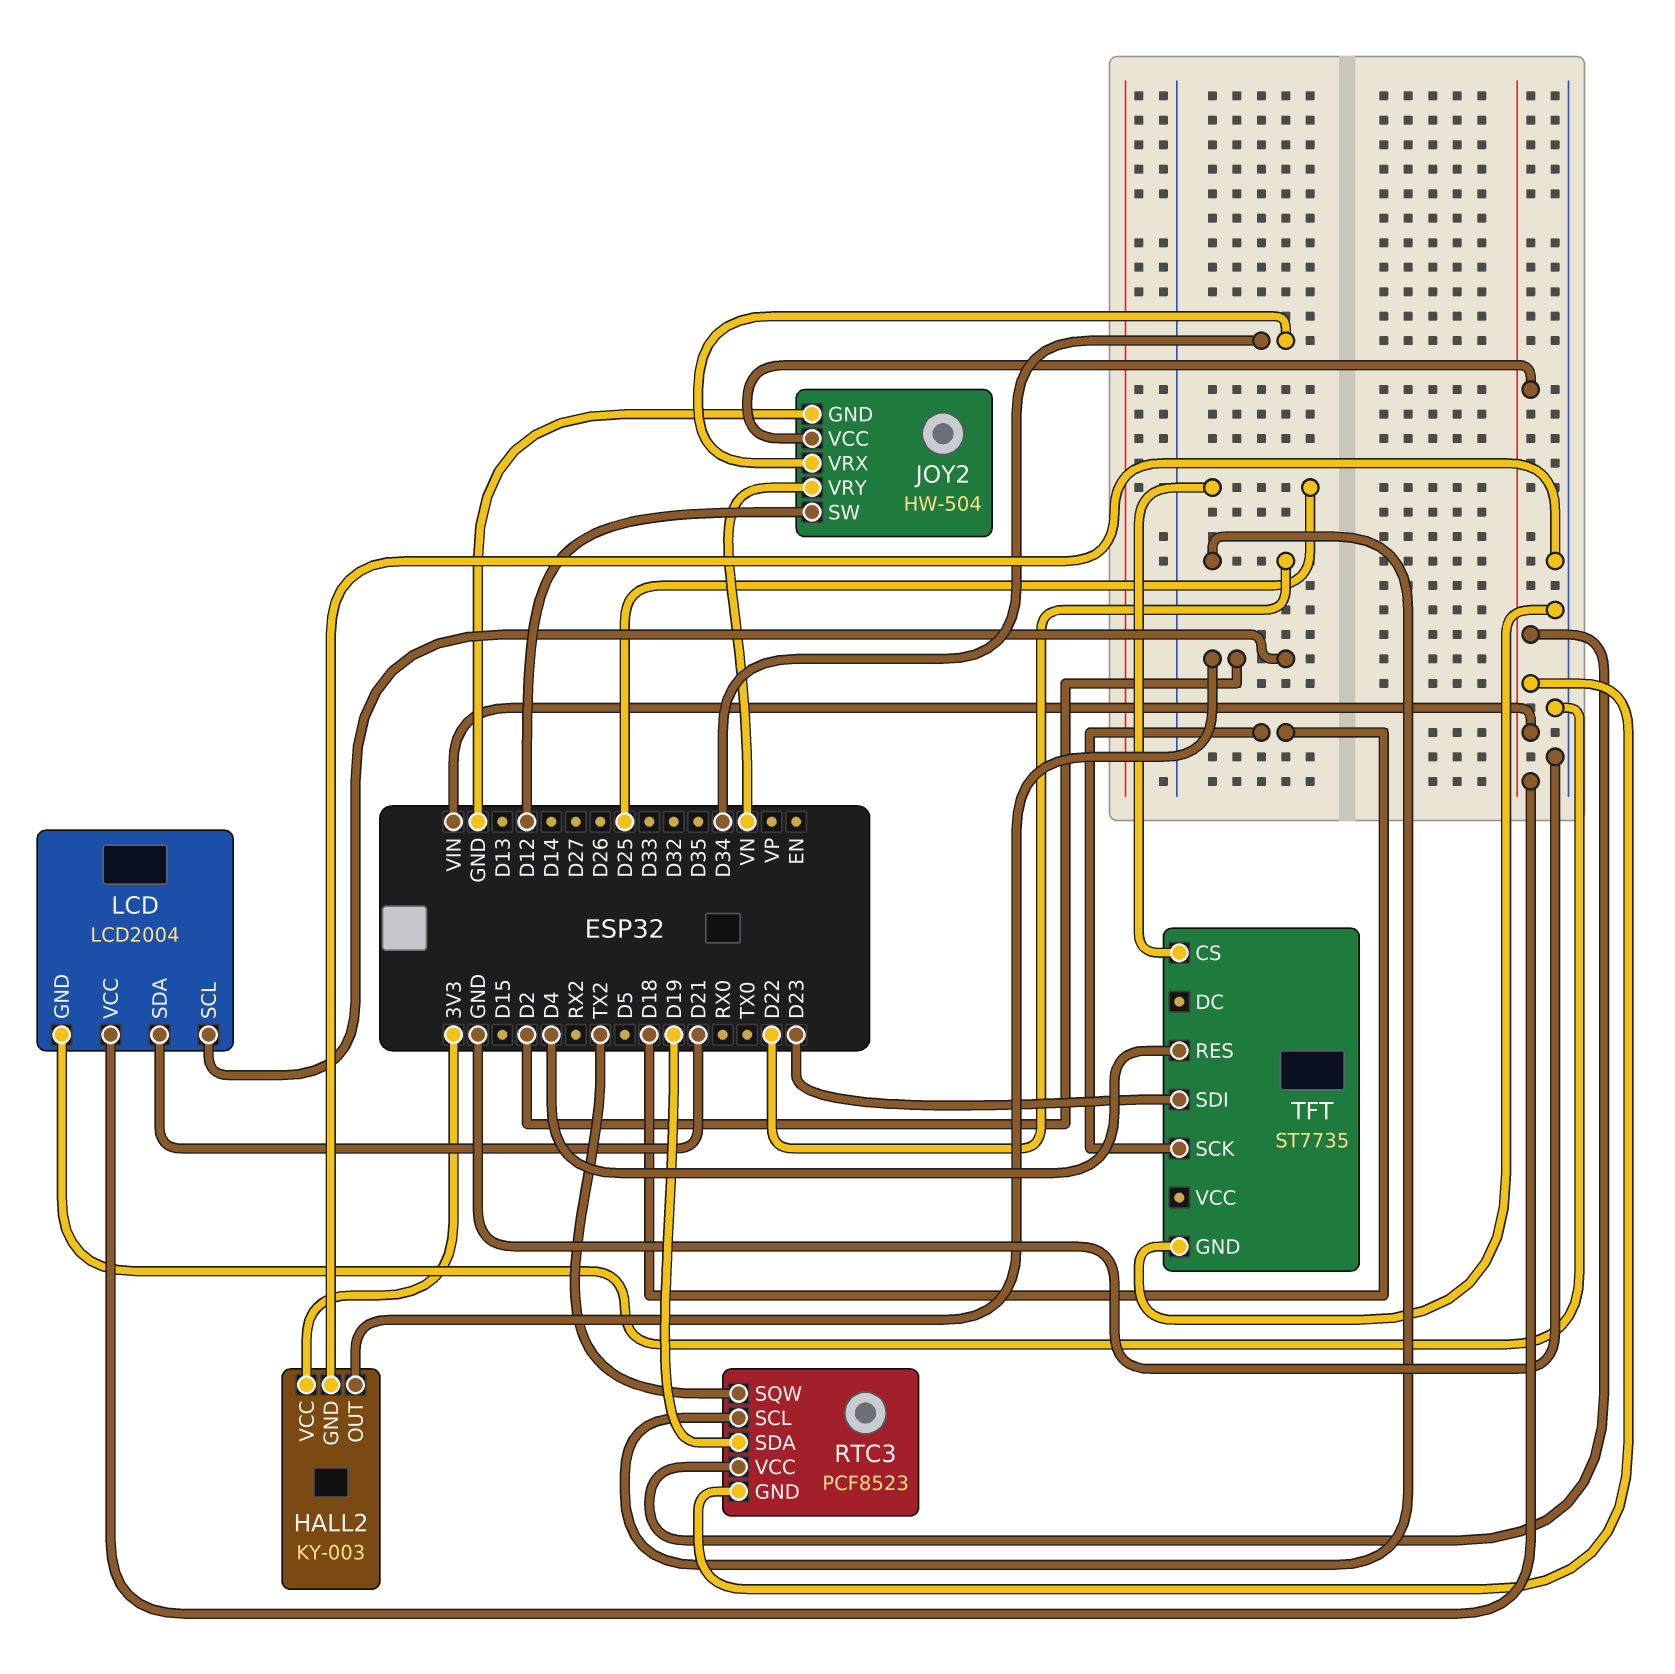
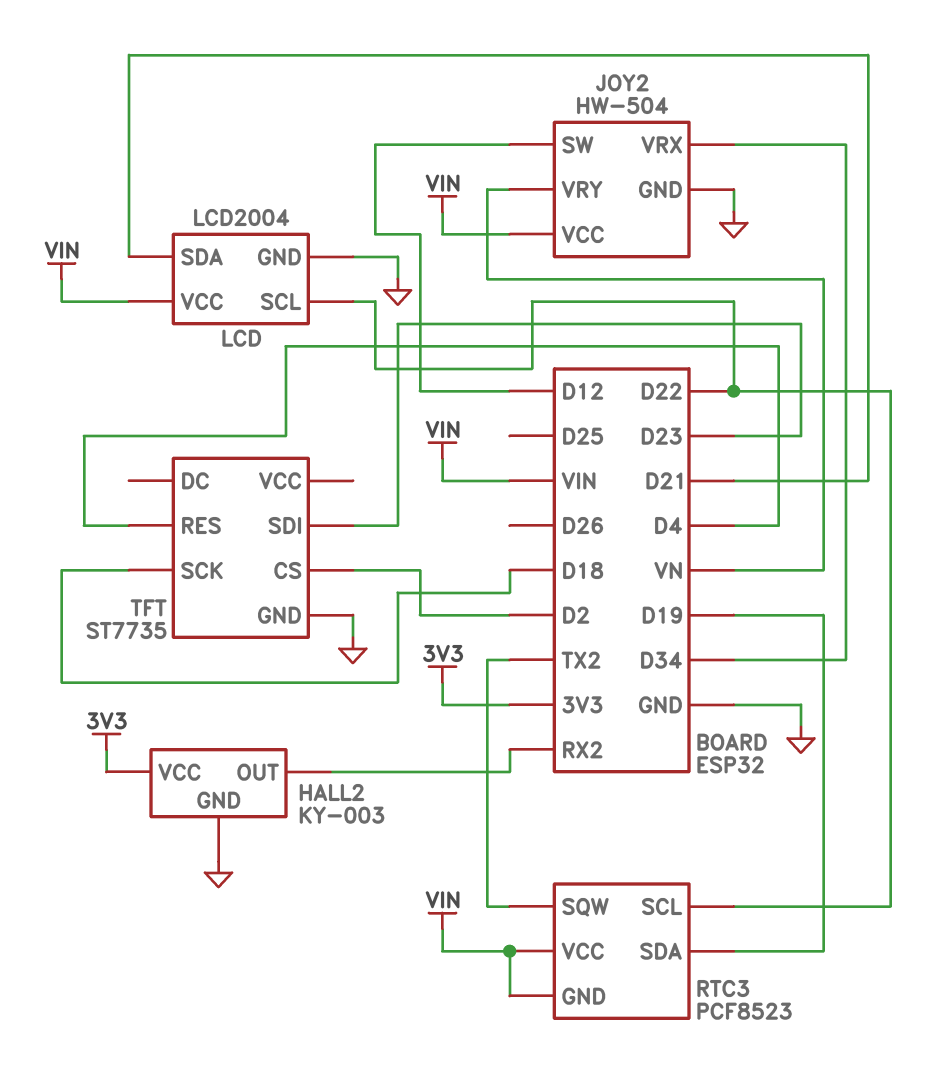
HALL2 pin OUT: D2 -> RX2
LCD pin SCL: D2 -> D22
TFT pin CS: D25 -> D2

